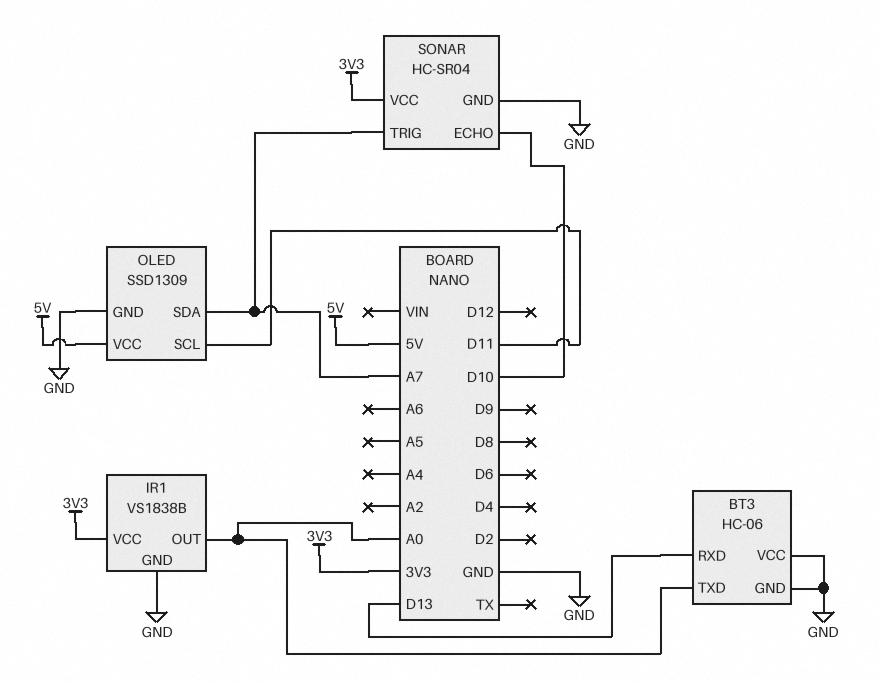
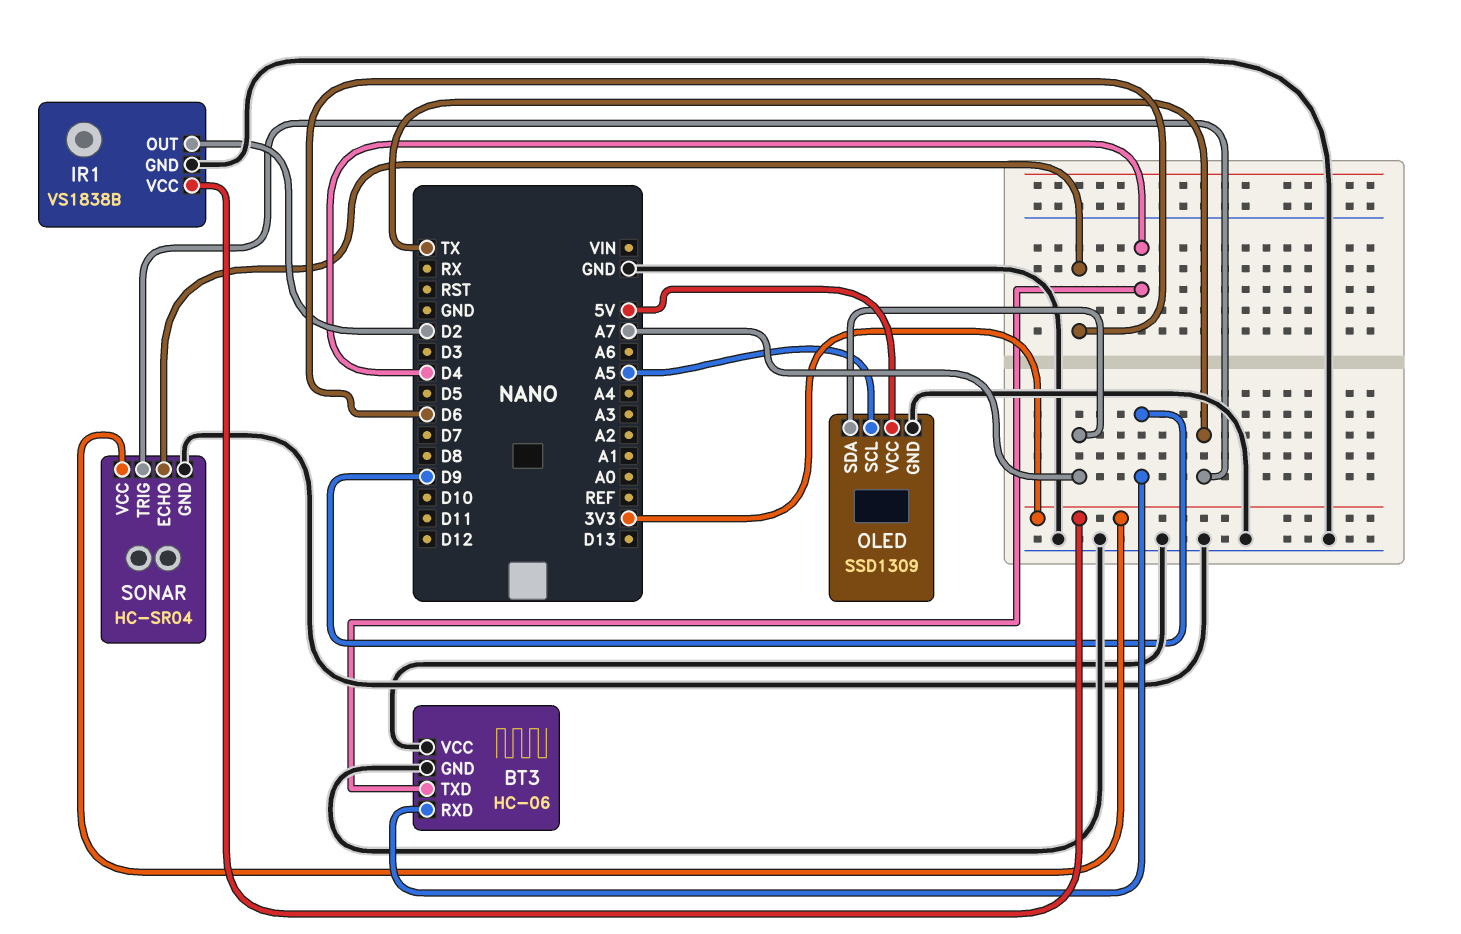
BT3 pin RXD: D13 -> D9
BT3 pin TXD: A0 -> D4
IR1 pin OUT: A0 -> D2
OLED pin SCL: D11 -> A5
SONAR pin ECHO: D10 -> D6
SONAR pin TRIG: A7 -> TX

